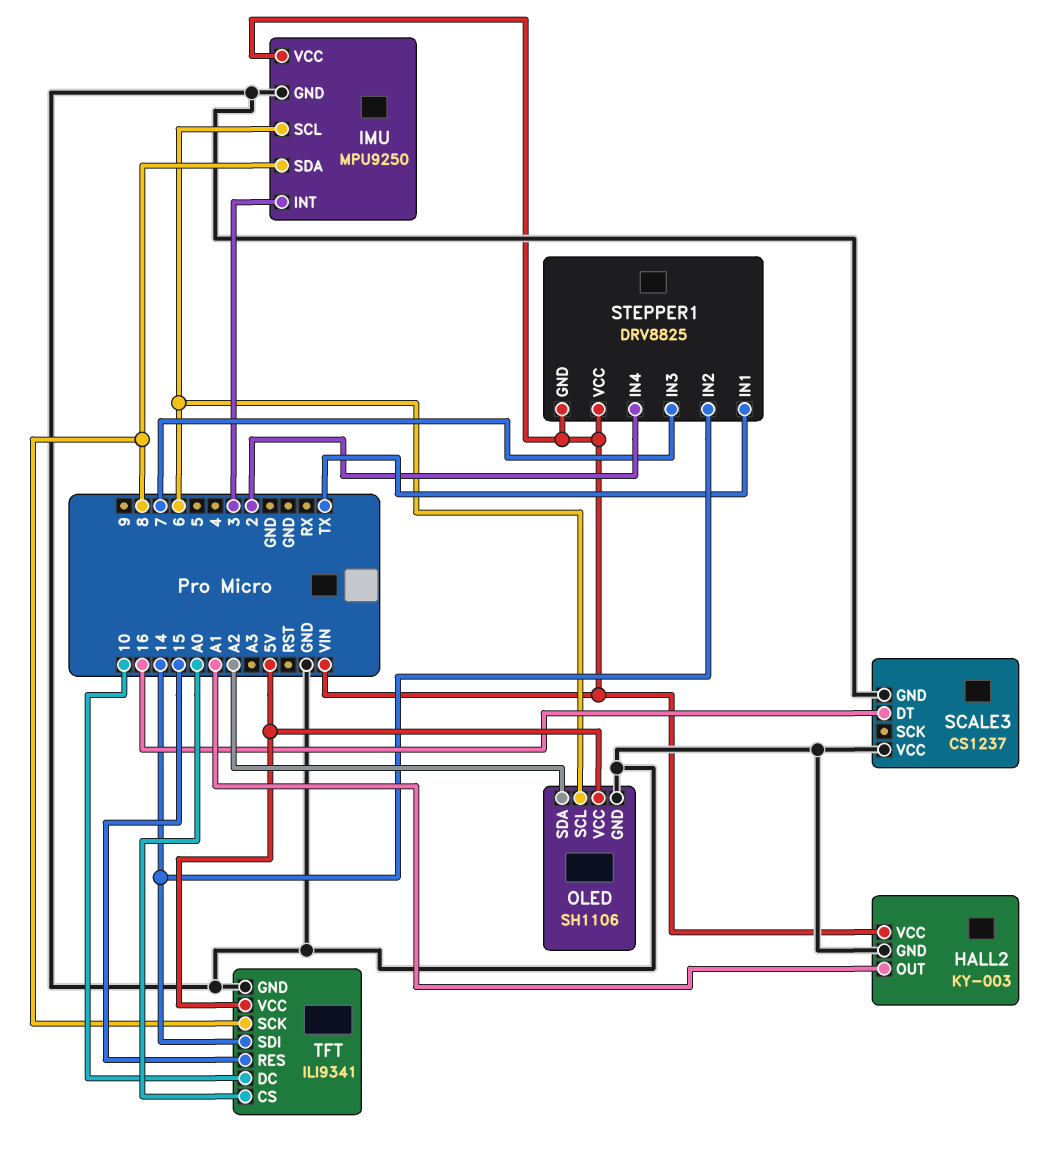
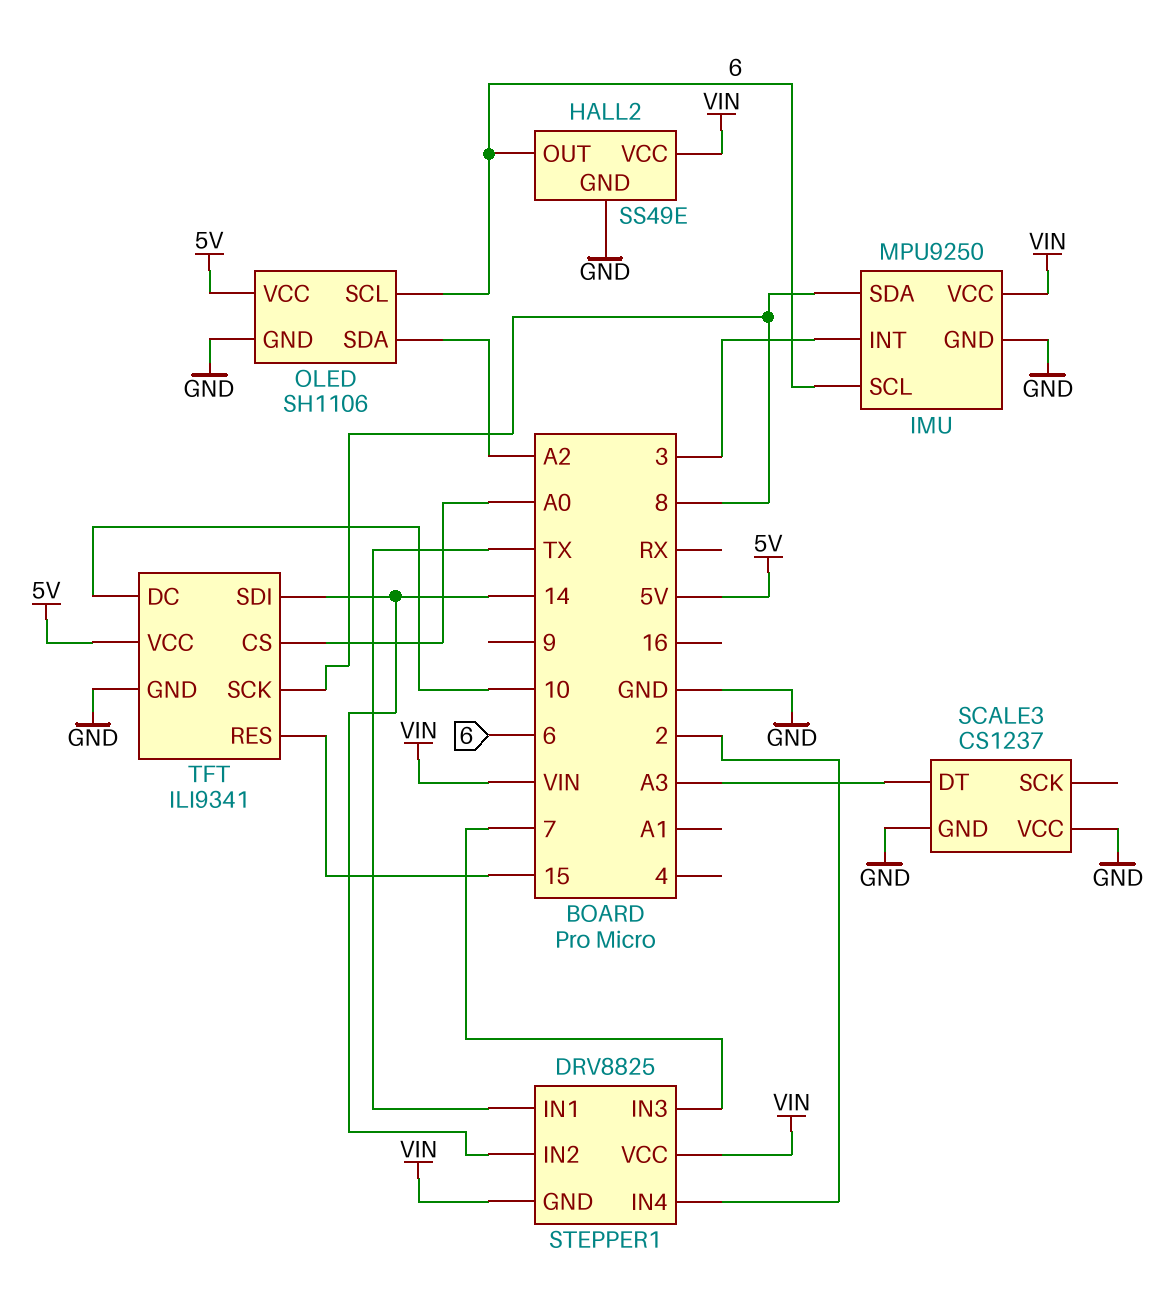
HALL2: KY-003 -> SS49E
HALL2 pin OUT: A1 -> 6
SCALE3 pin DT: 16 -> A3

